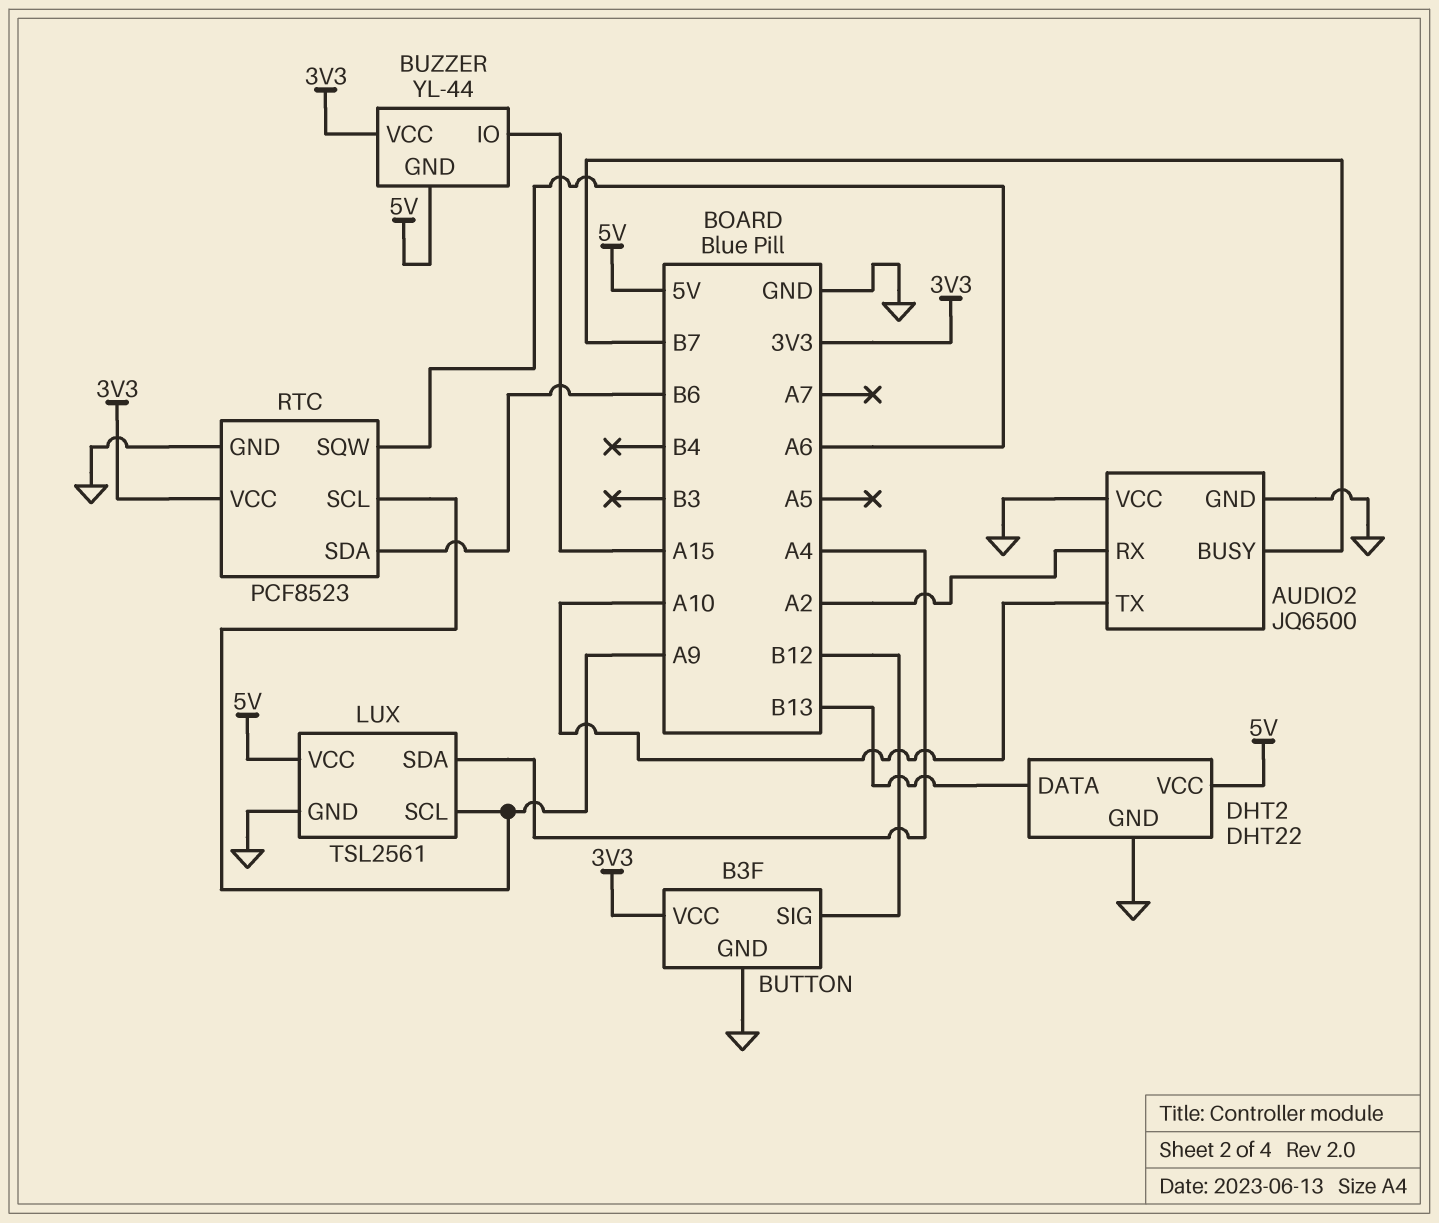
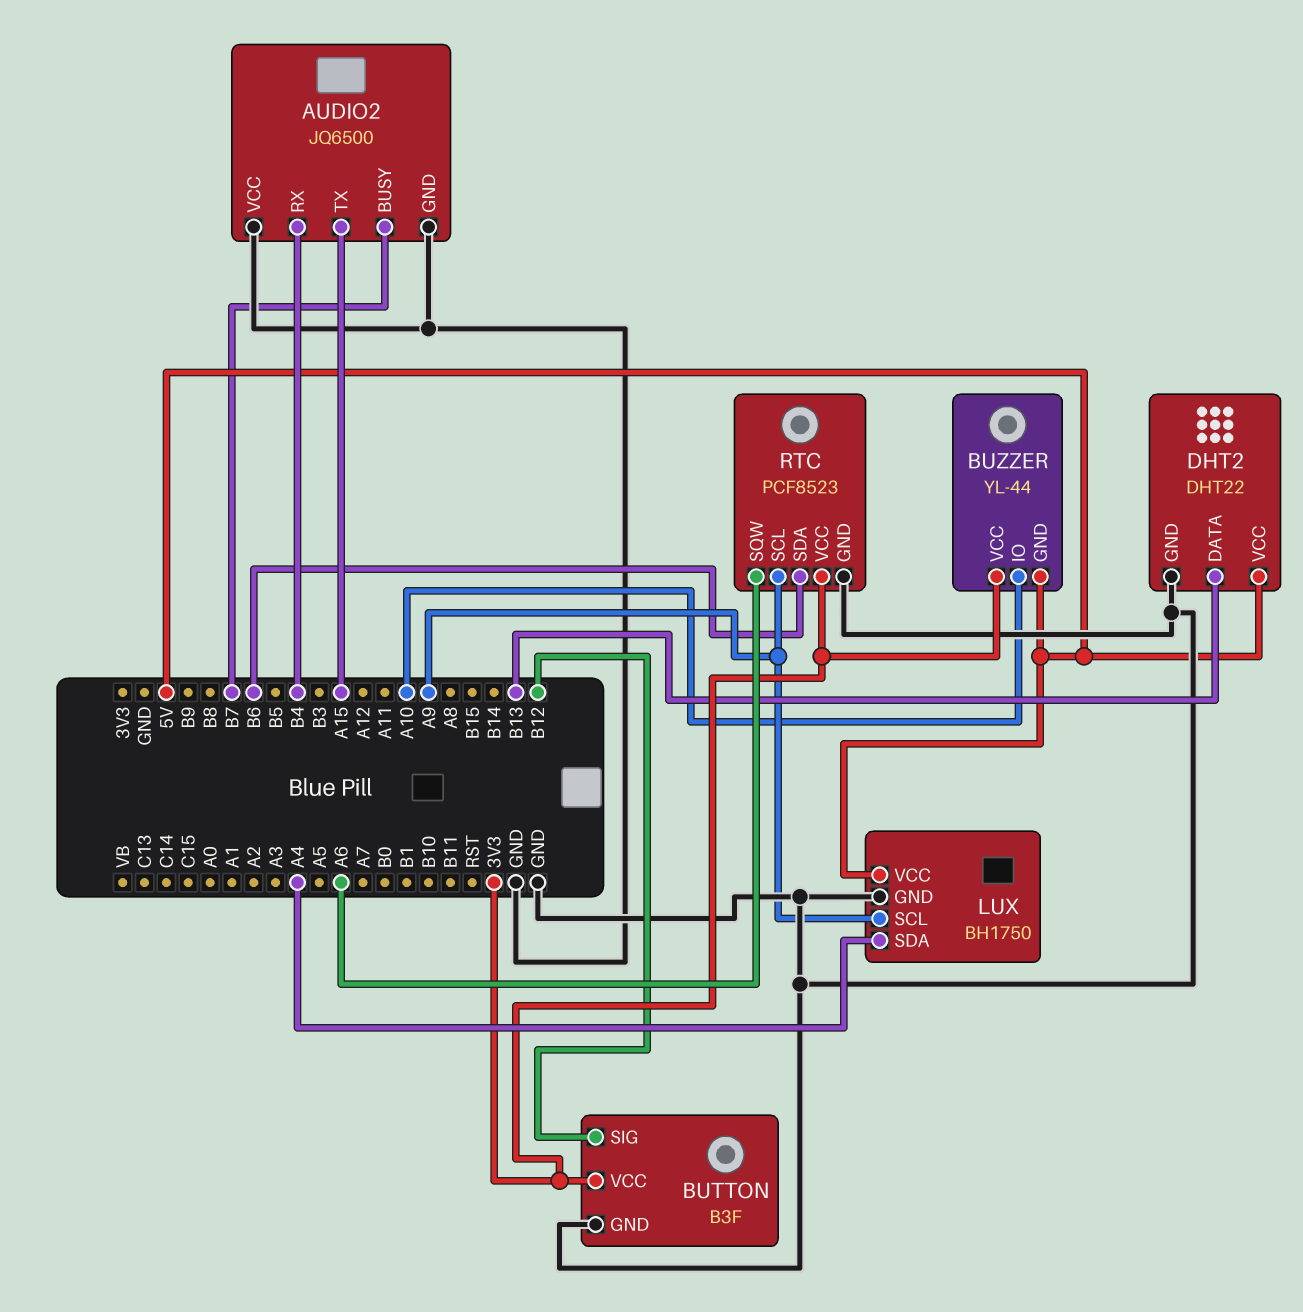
AUDIO2 pin RX: A2 -> B4
AUDIO2 pin TX: A10 -> A15
BUZZER pin IO: A15 -> A10
LUX: TSL2561 -> BH1750

